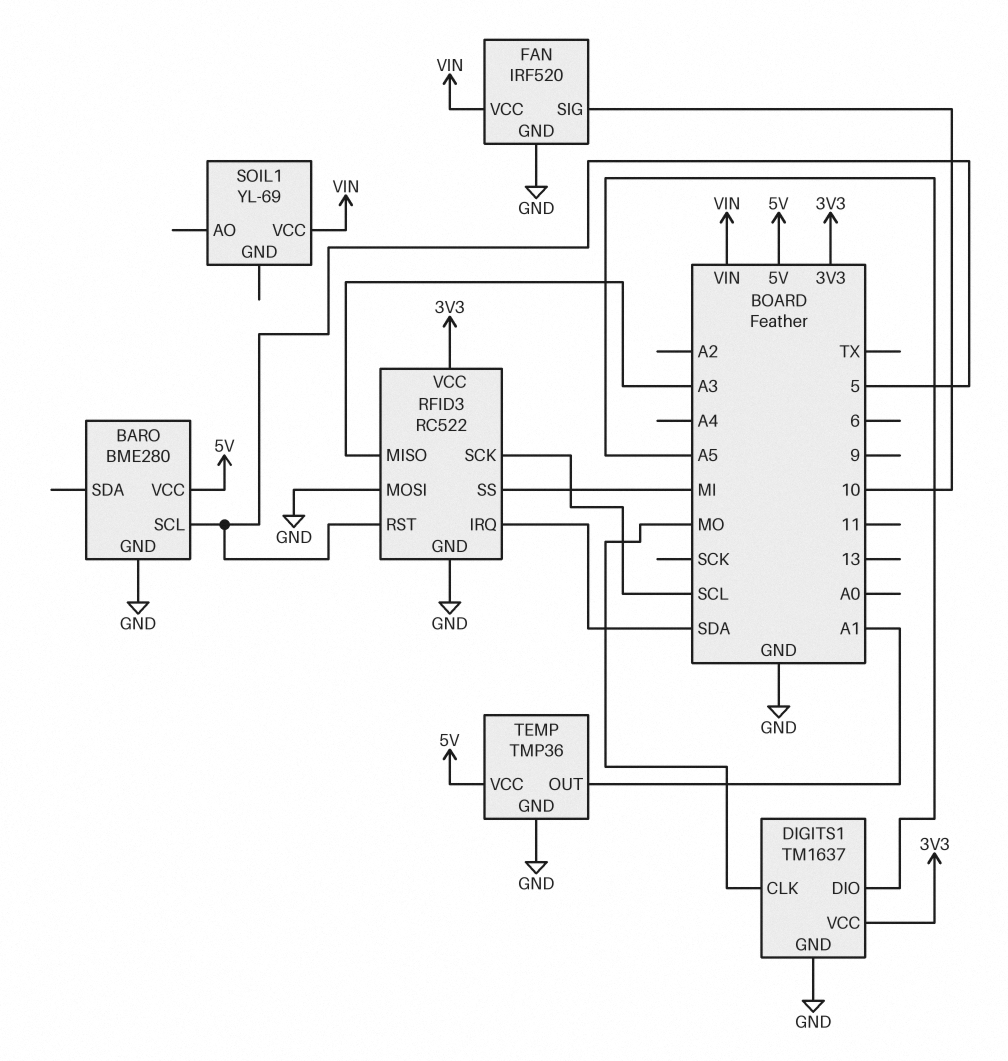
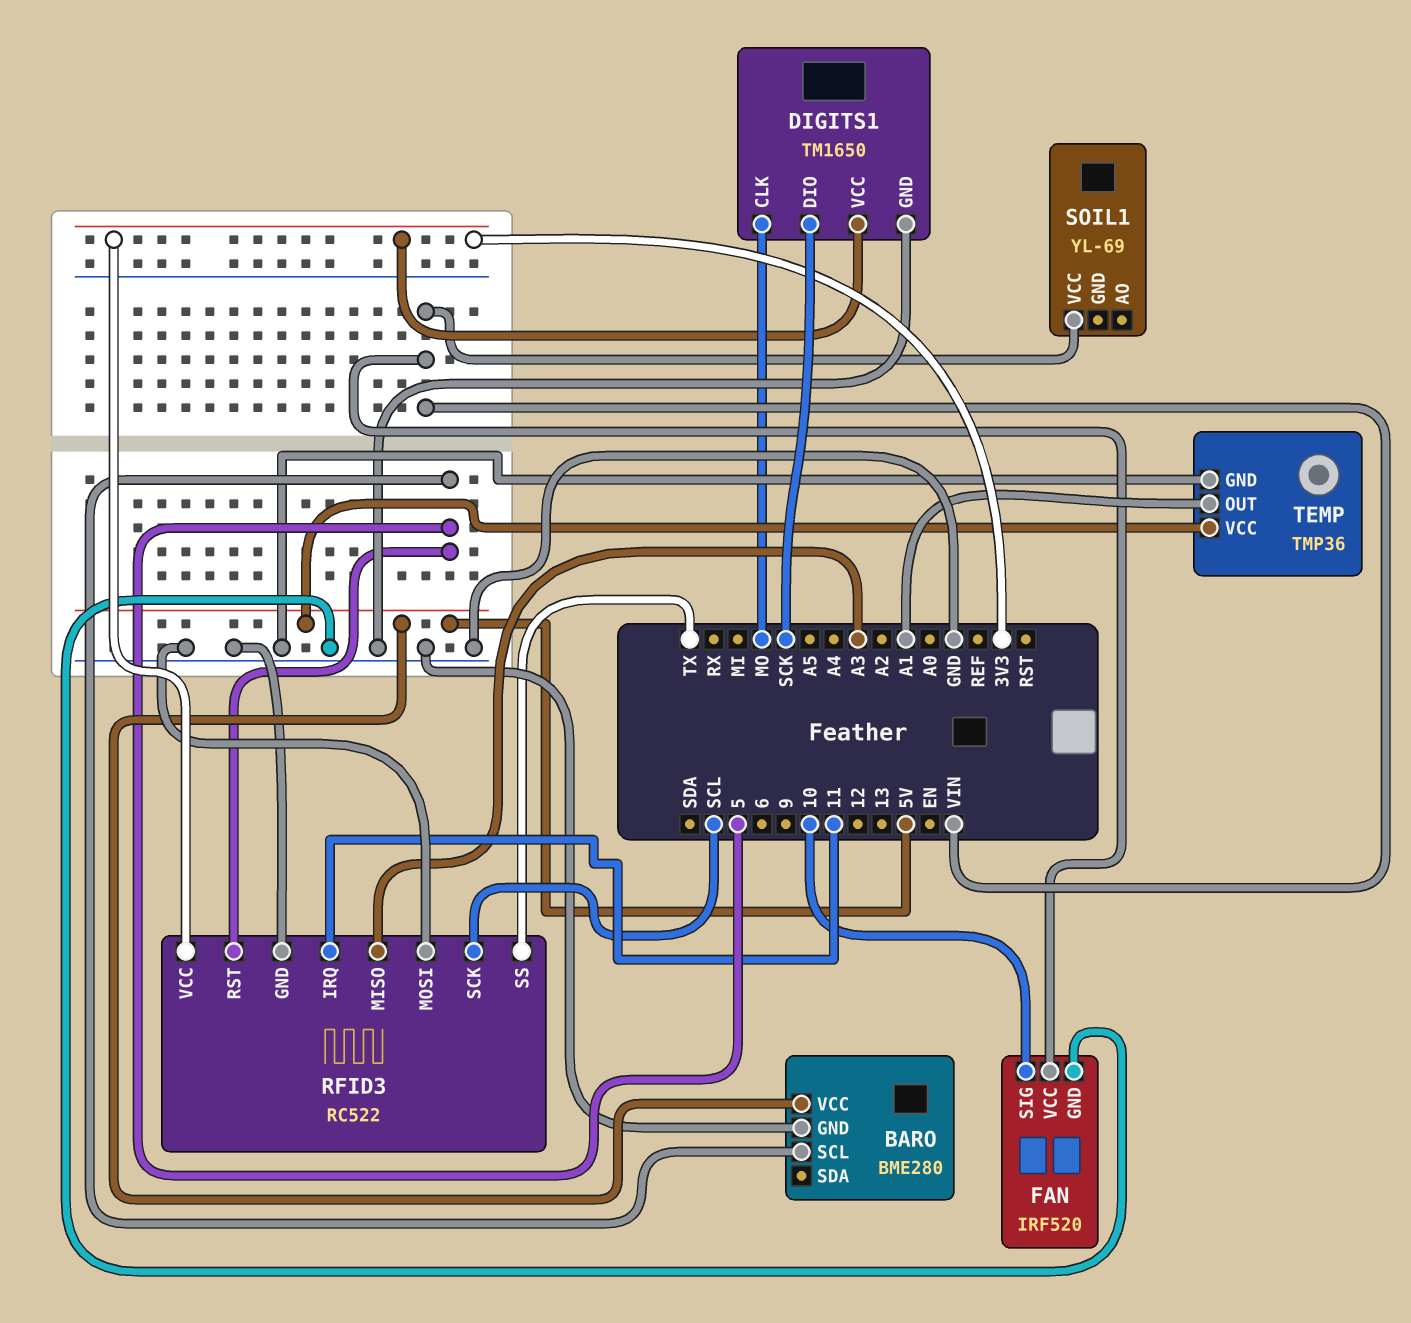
DIGITS1: TM1637 -> TM1650
DIGITS1 pin DIO: A5 -> SCK
RFID3 pin IRQ: SDA -> 11
RFID3 pin SS: MI -> TX

